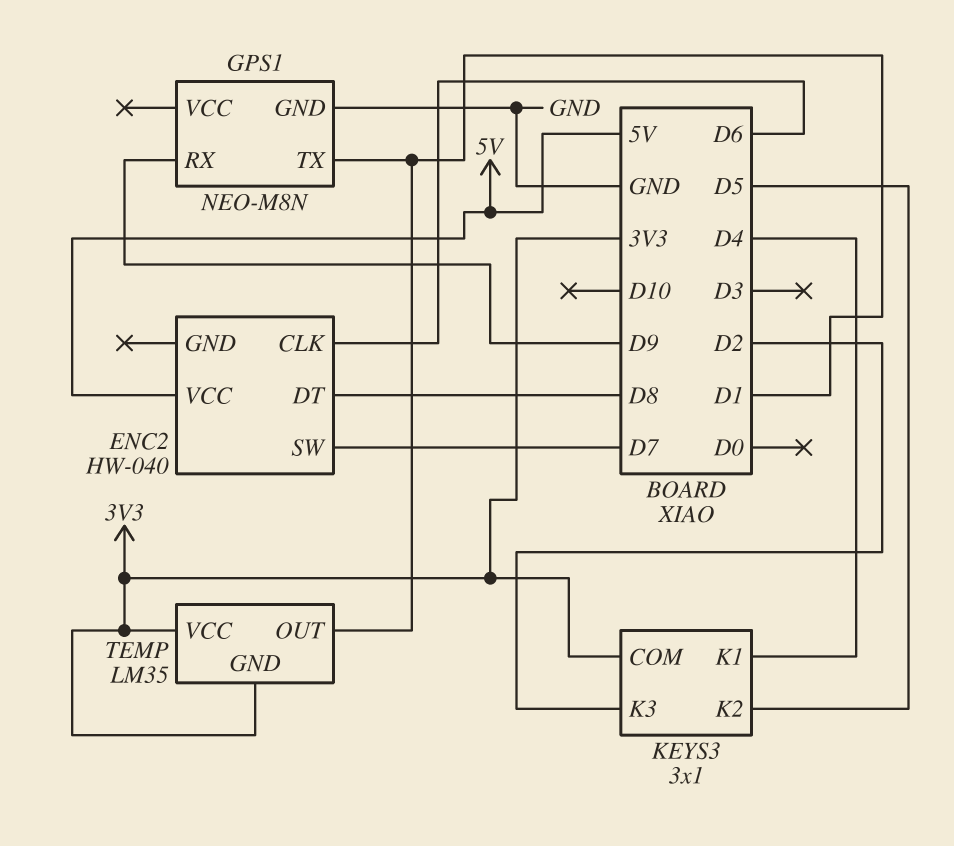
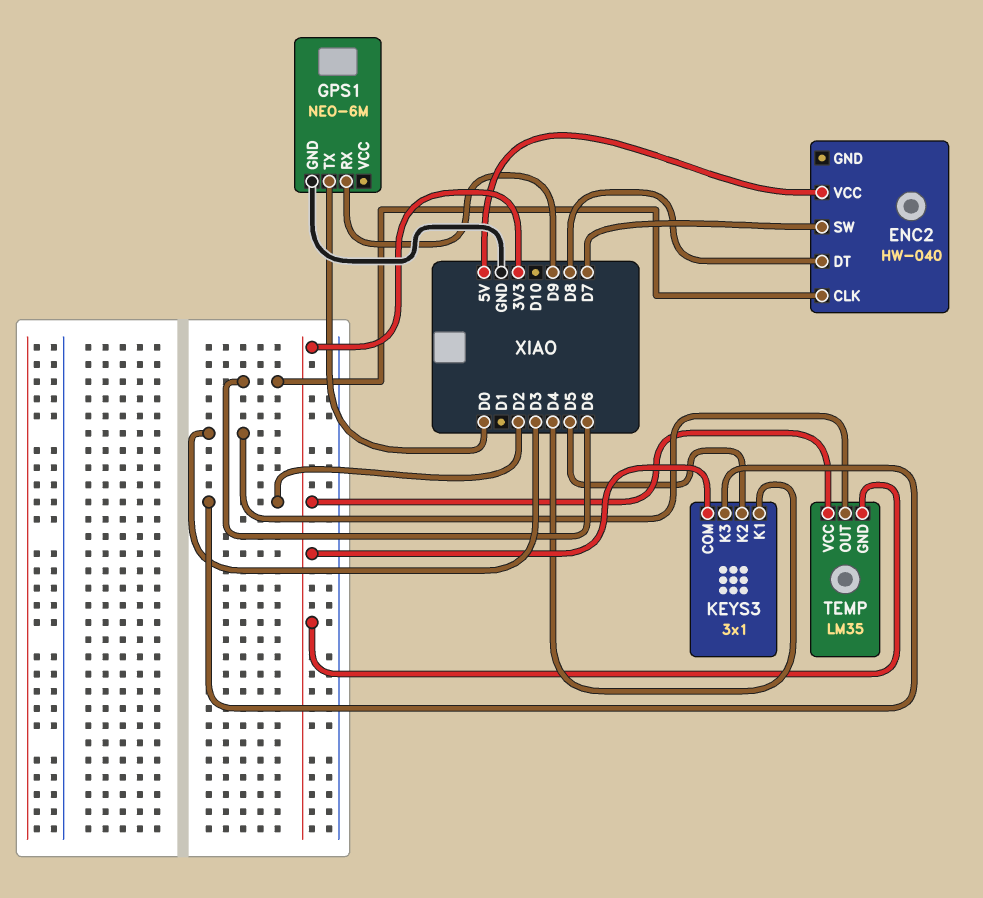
GPS1: NEO-M8N -> NEO-6M
GPS1 pin TX: D1 -> D0
TEMP pin OUT: D1 -> D3

